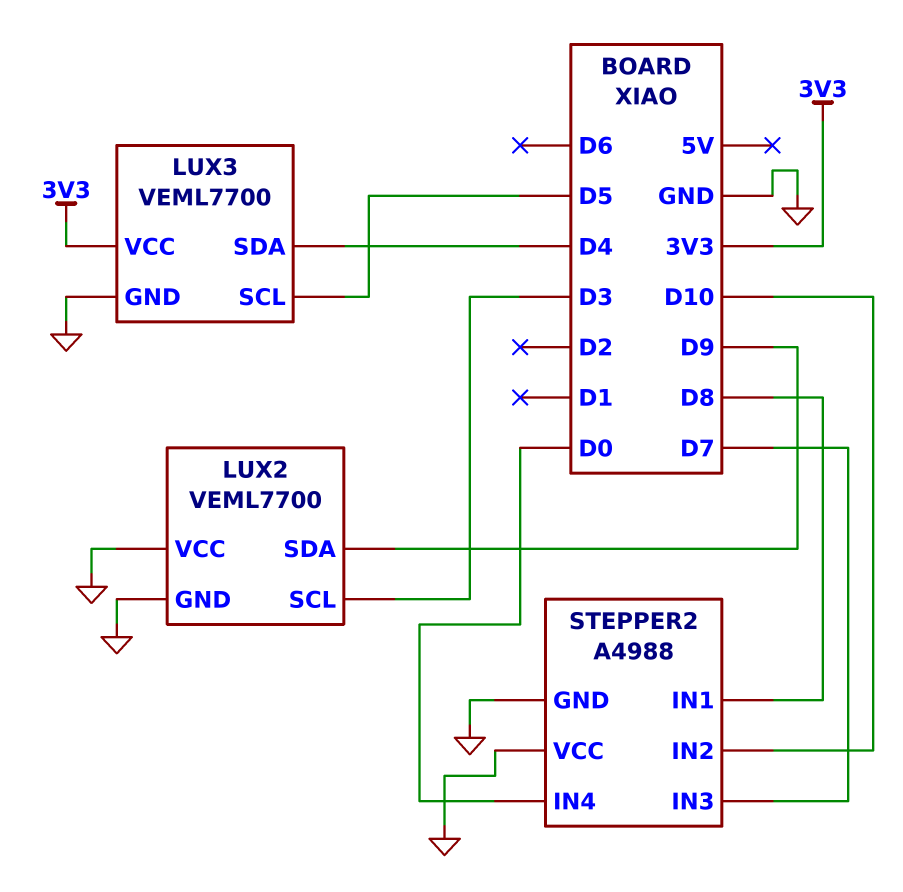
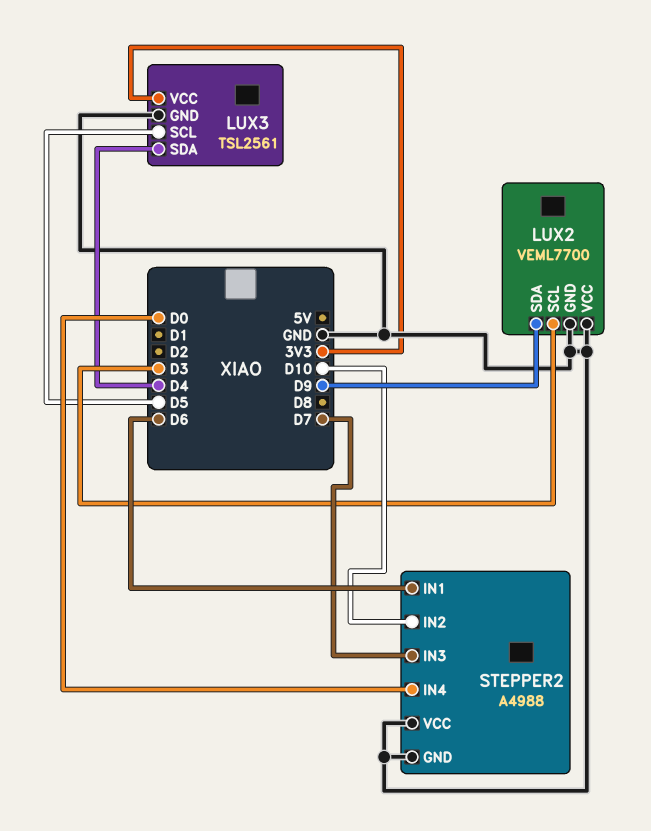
LUX3: VEML7700 -> TSL2561
STEPPER2 pin IN1: D8 -> D6

